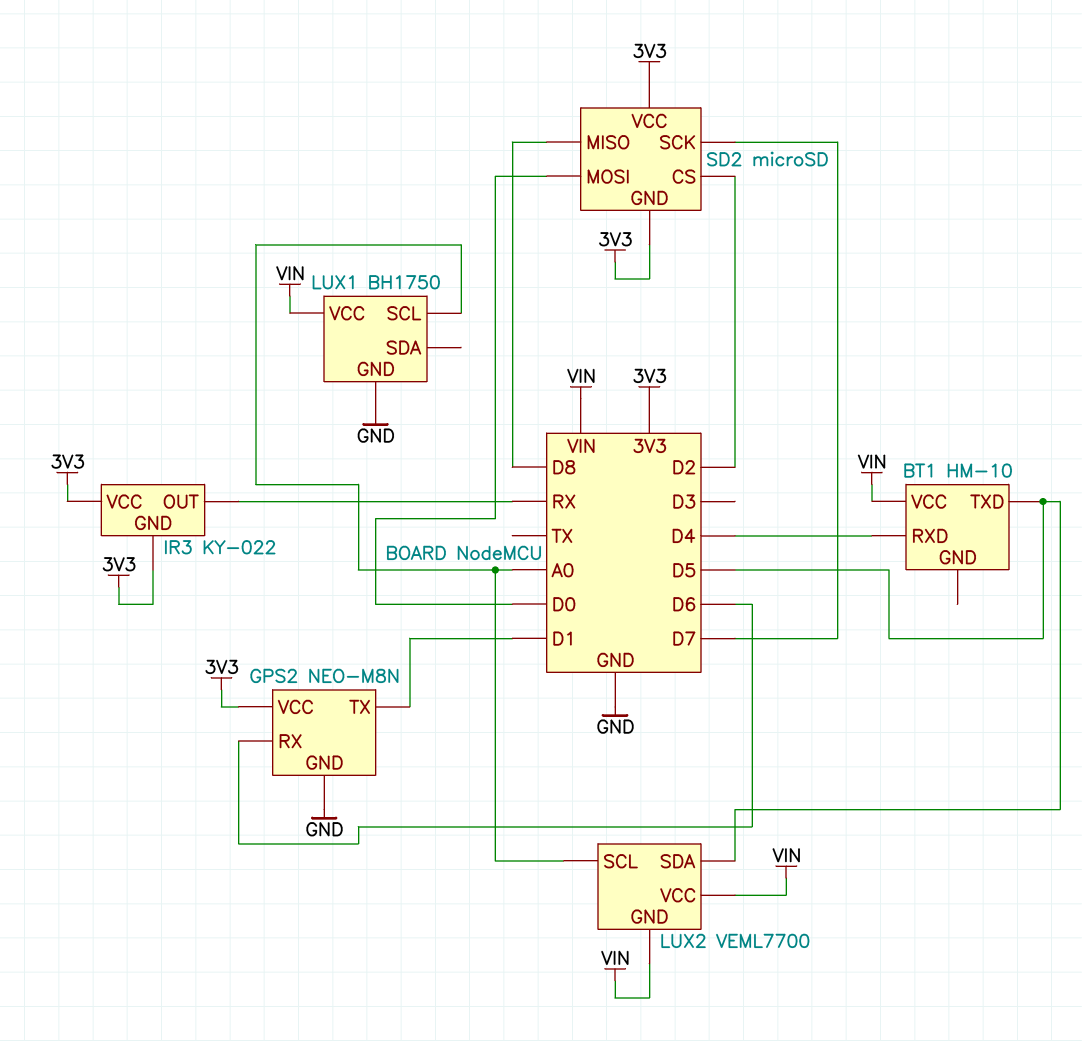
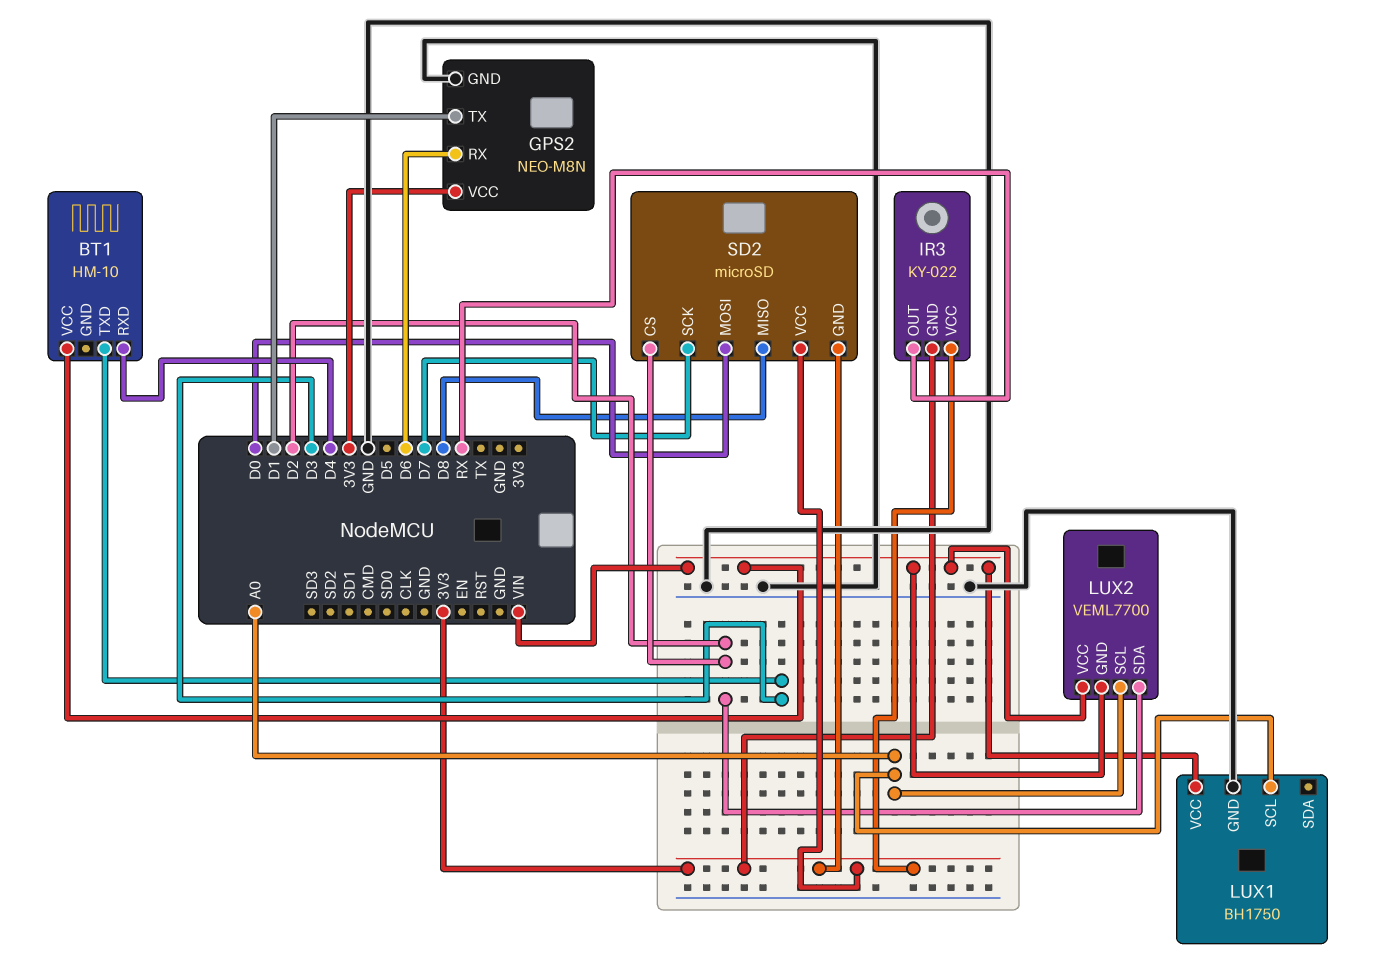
BT1 pin TXD: D5 -> D3
LUX2 pin SDA: D5 -> D2

